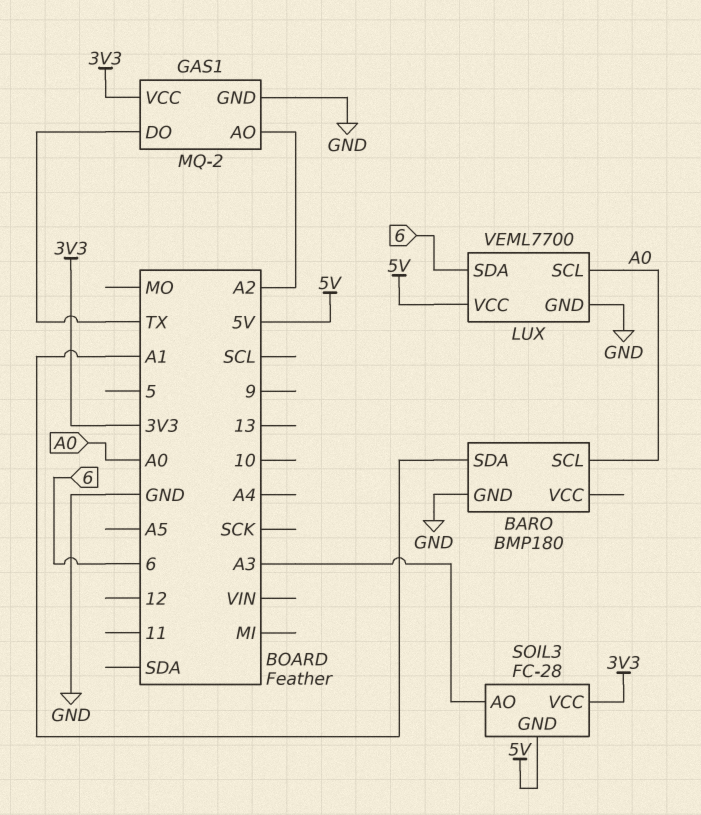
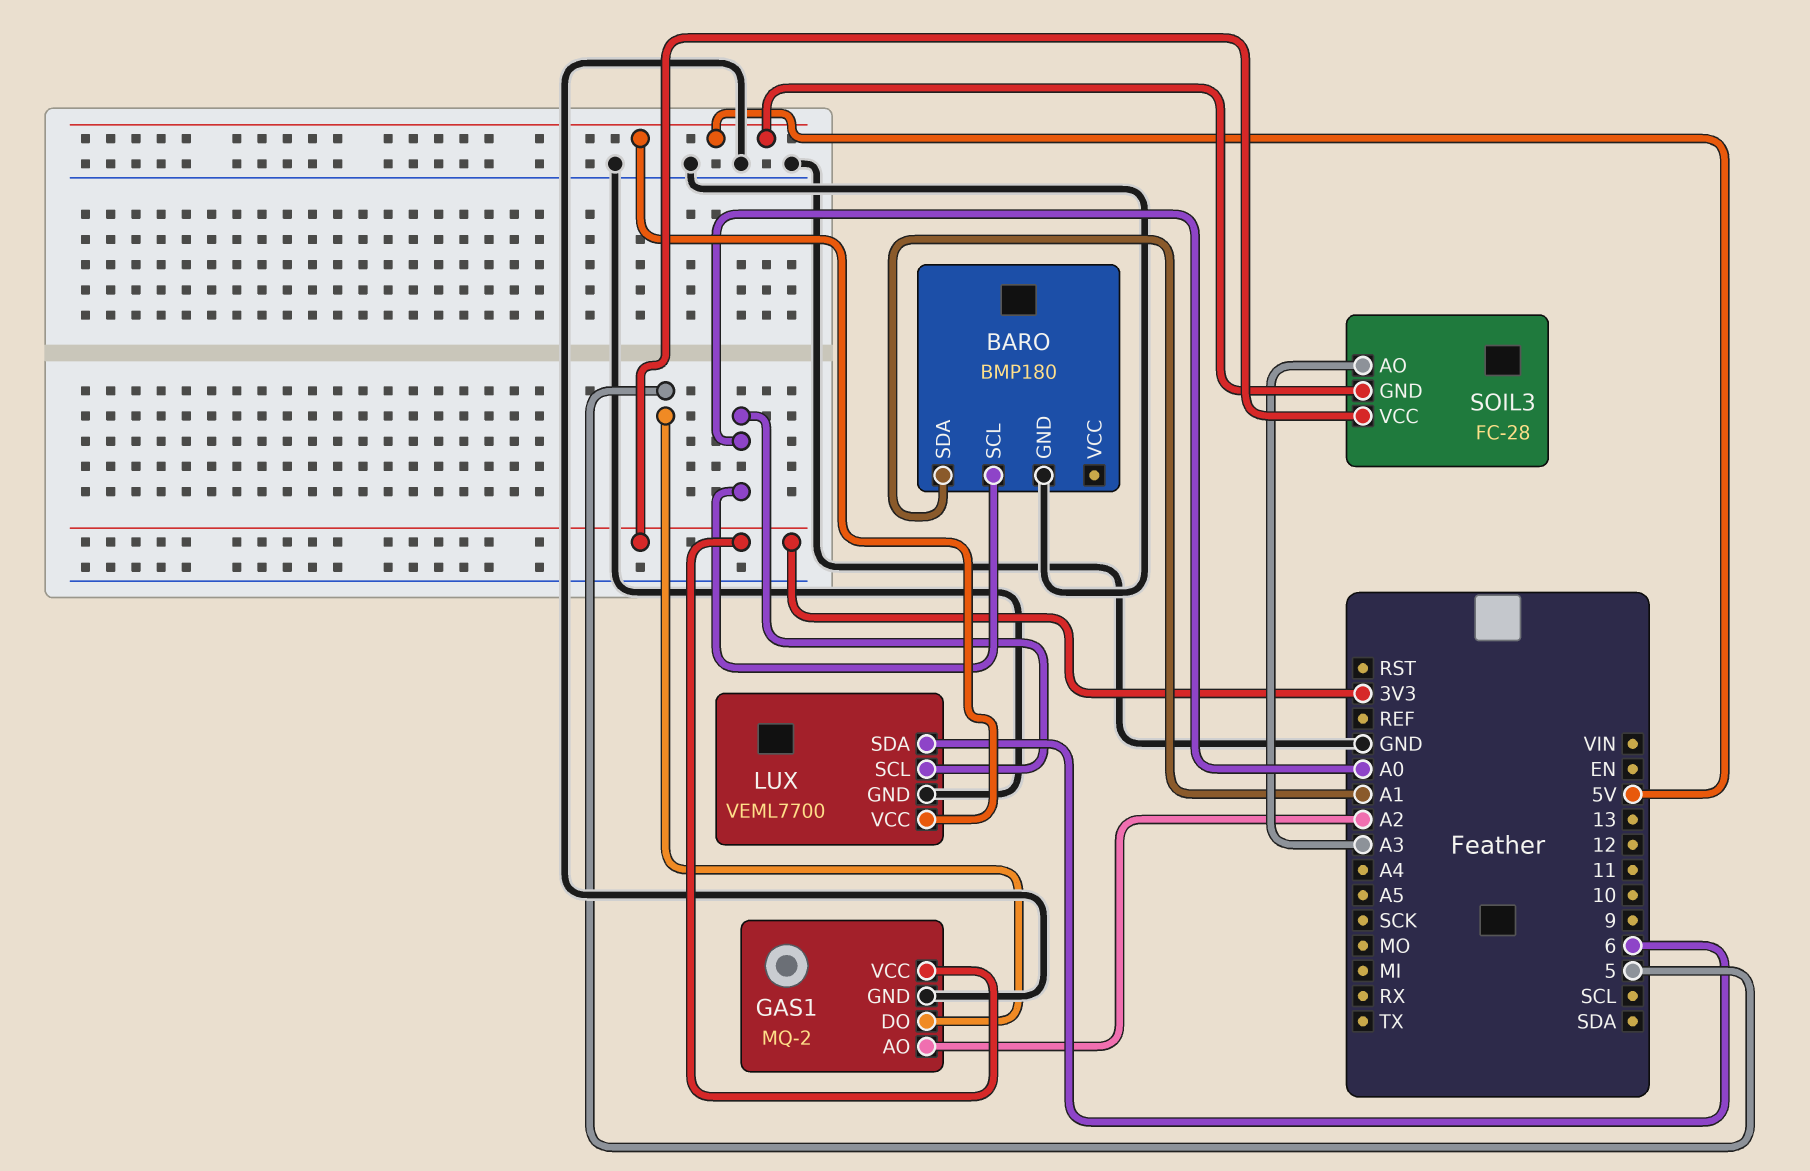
GAS1 pin DO: TX -> 5

